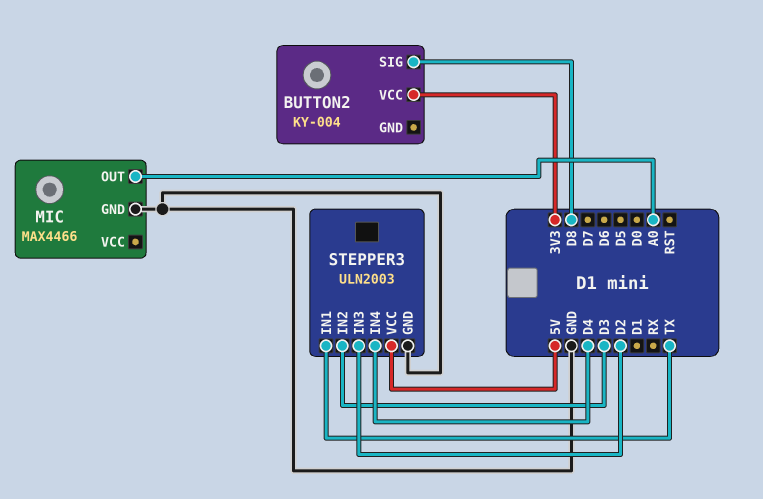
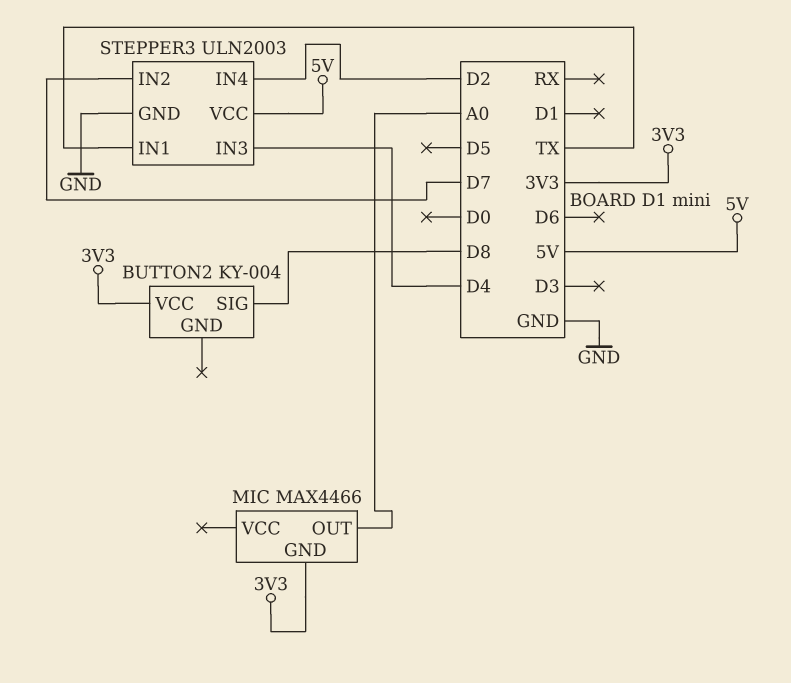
MIC pin GND: GND -> 3V3
STEPPER3 pin IN2: D3 -> D7
STEPPER3 pin IN3: D2 -> D4
STEPPER3 pin IN4: D4 -> D2

